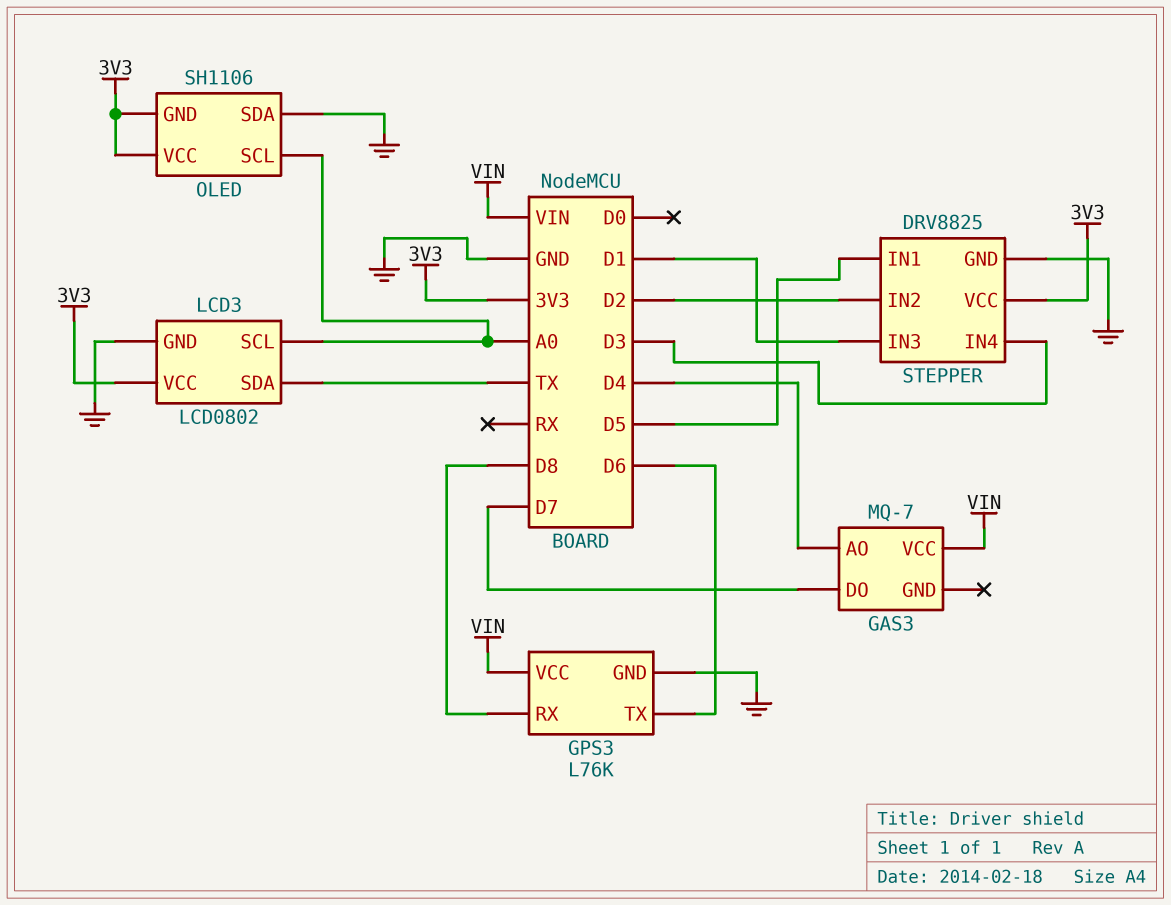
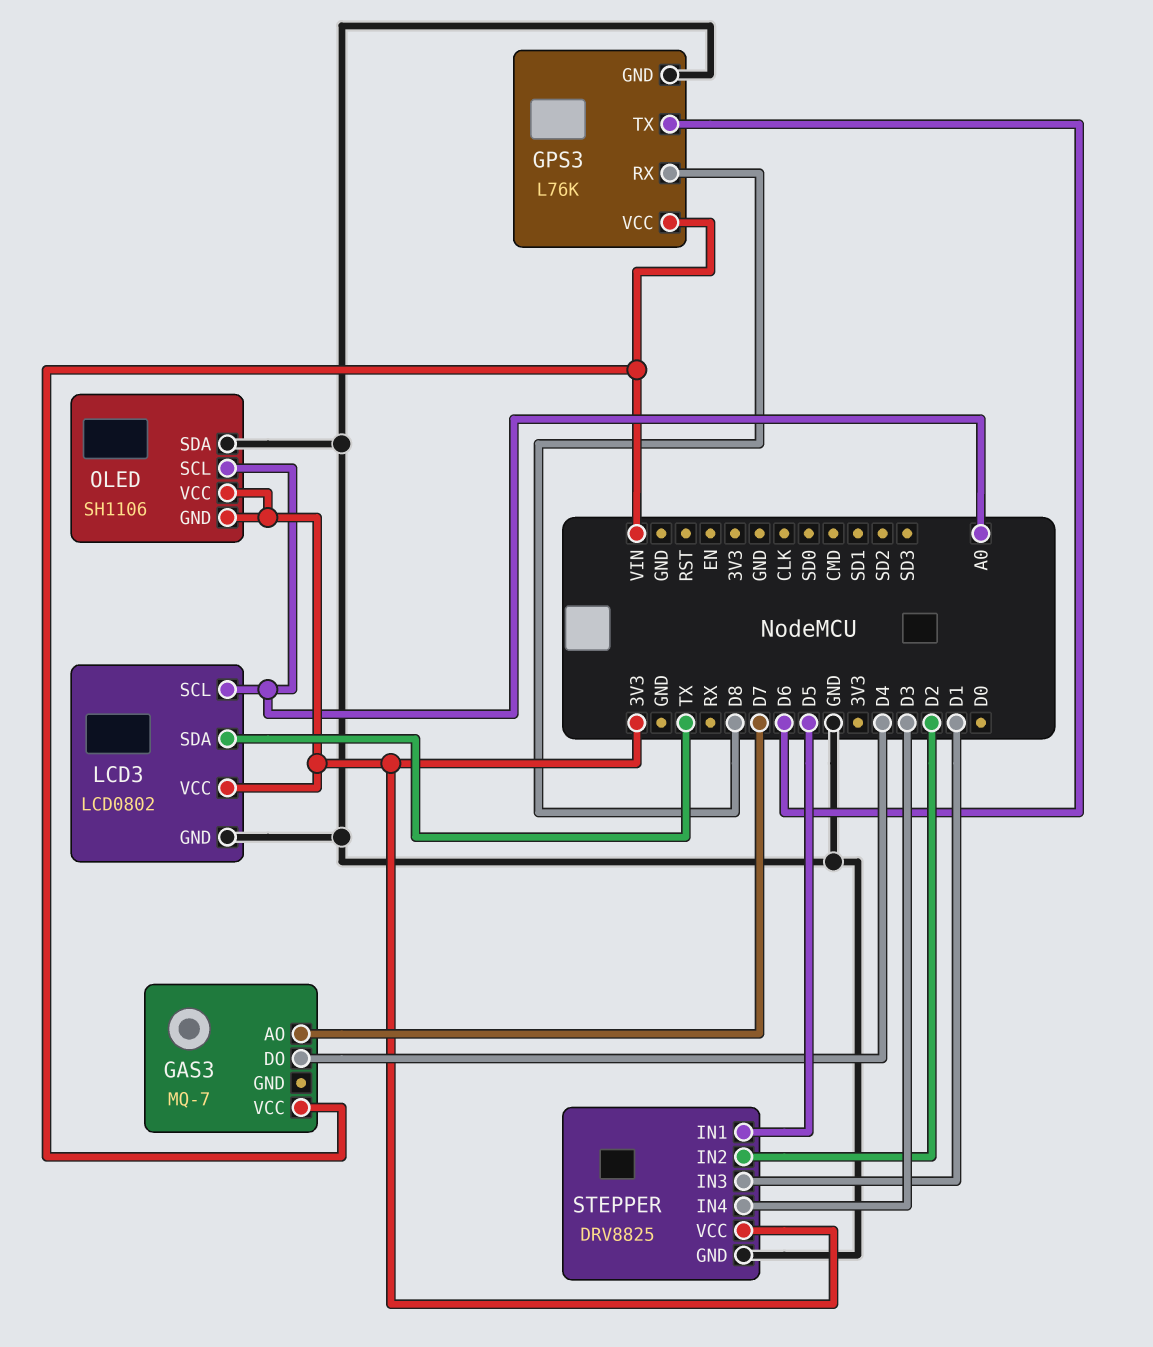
GAS3 pin AO: D4 -> D7
GAS3 pin DO: D7 -> D4

